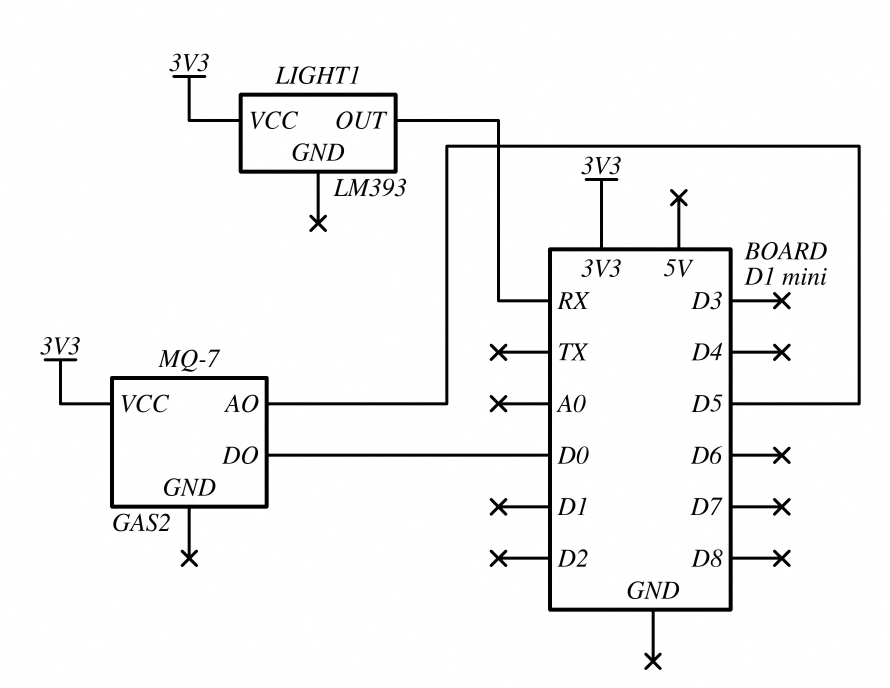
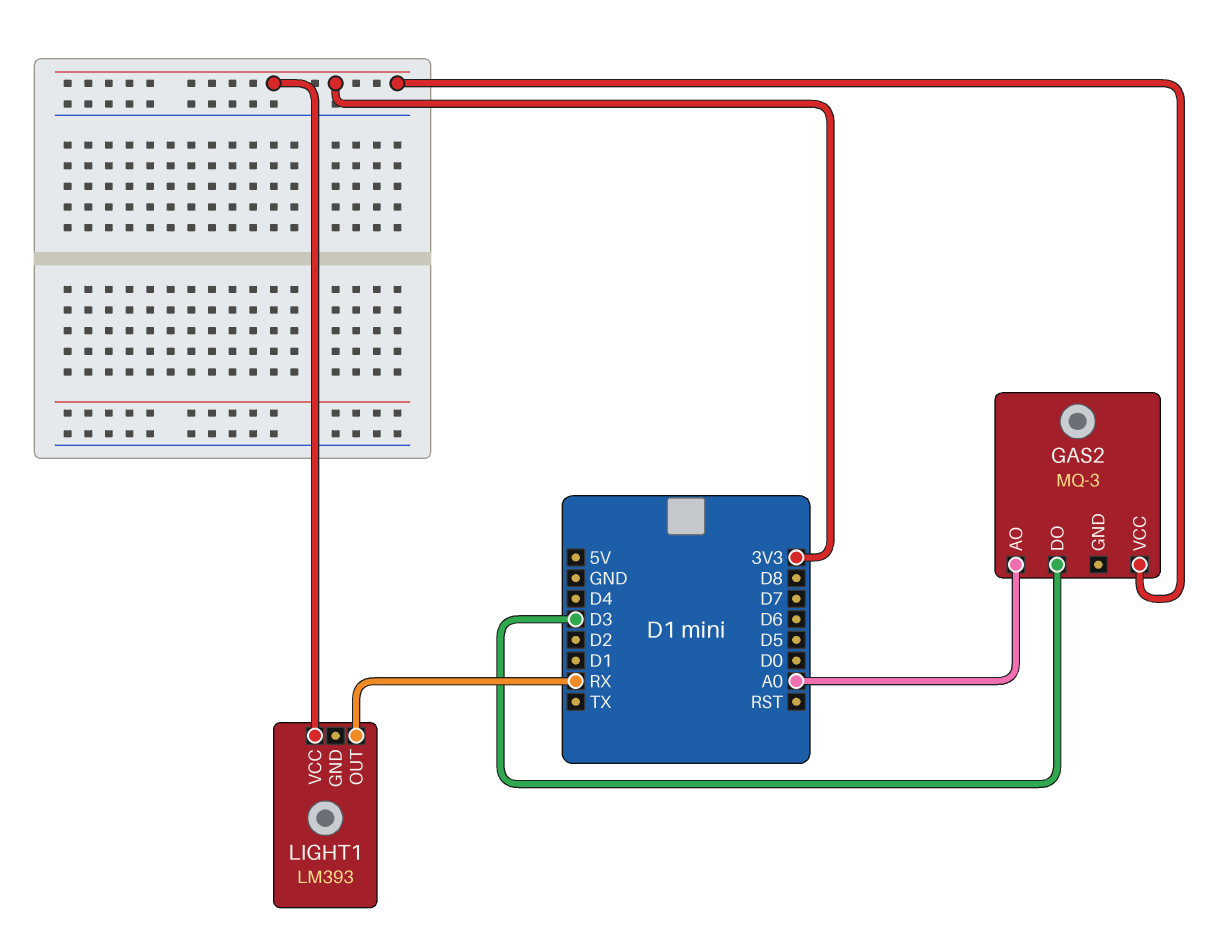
GAS2: MQ-7 -> MQ-3
GAS2 pin AO: D5 -> A0
GAS2 pin DO: D0 -> D3

